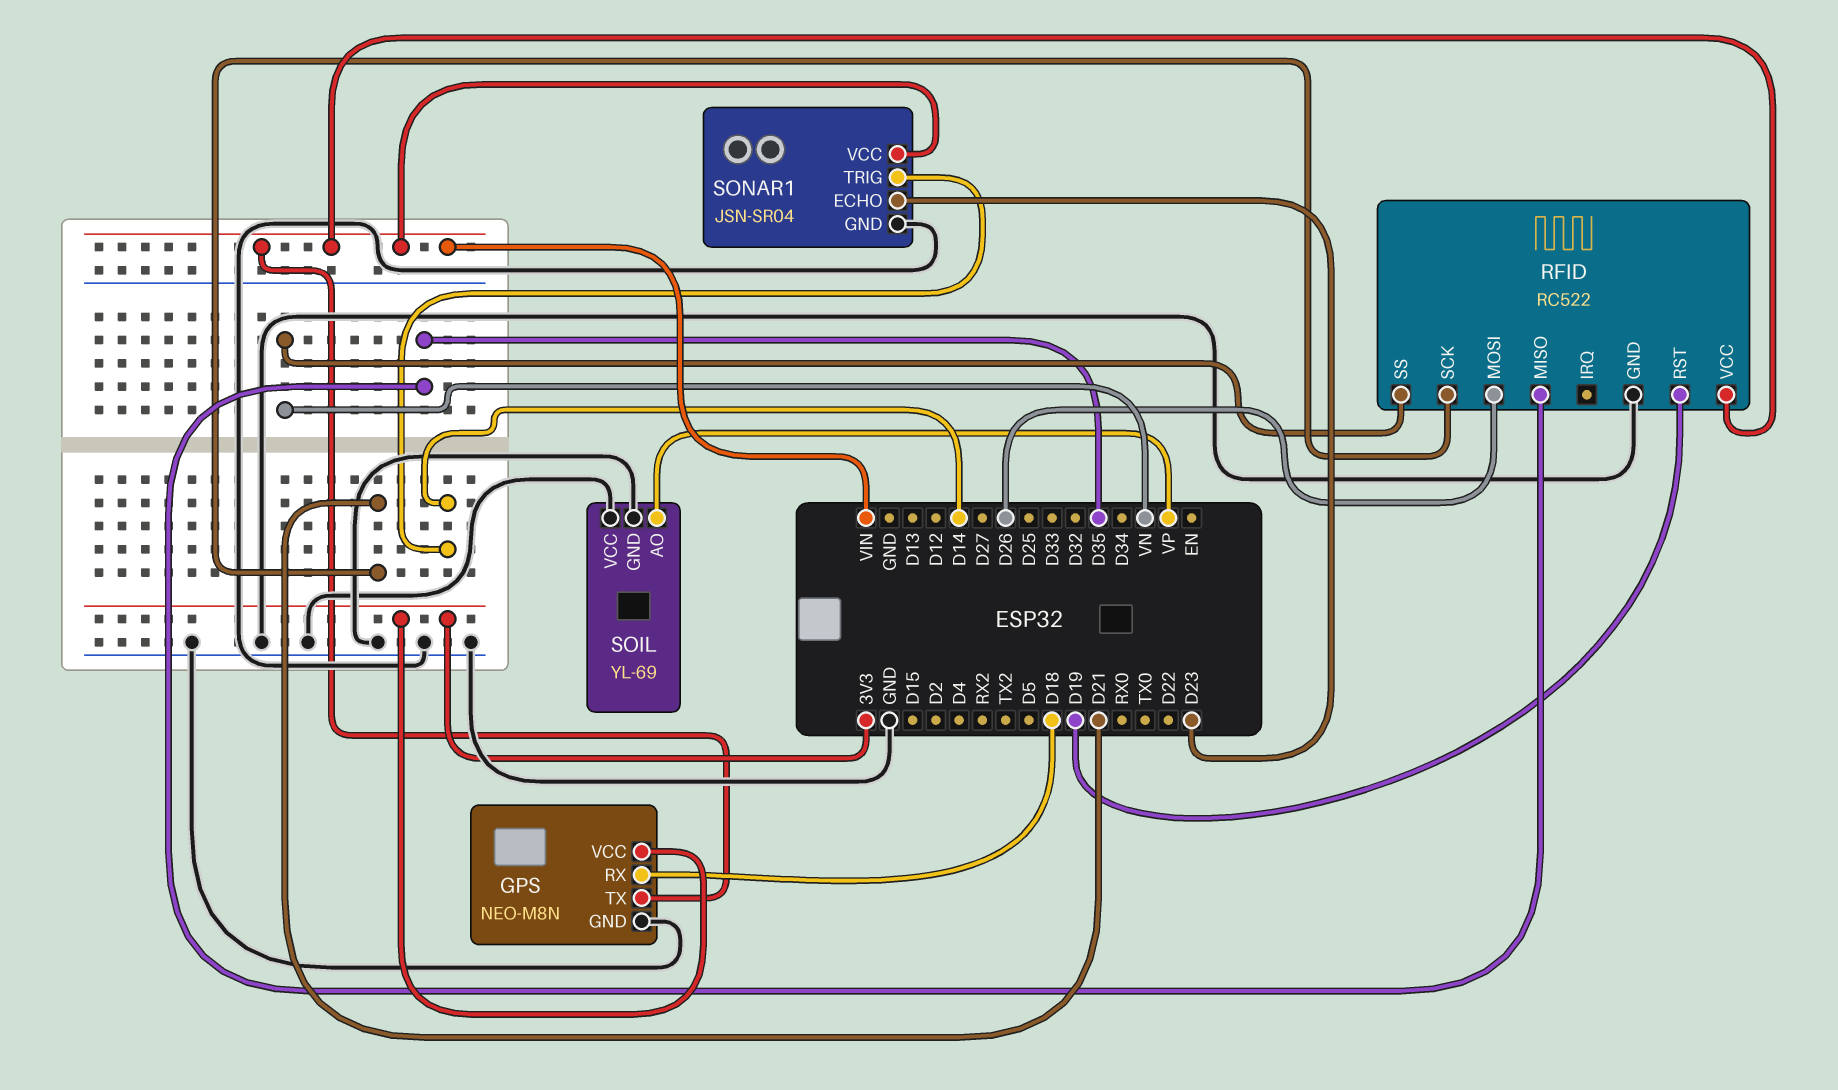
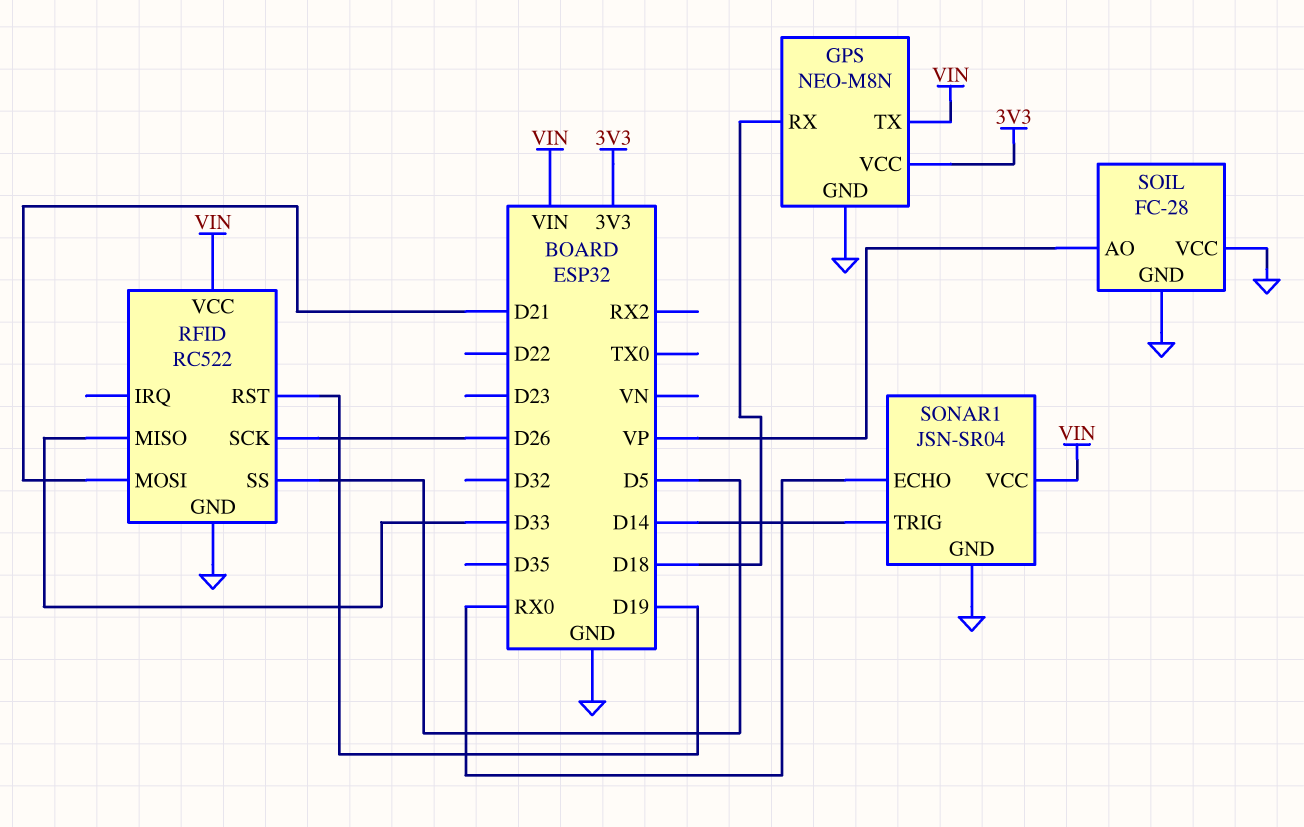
RFID pin MISO: D35 -> D33
RFID pin MOSI: D26 -> D21
RFID pin SCK: D21 -> D26
RFID pin SS: VN -> D5
SOIL: YL-69 -> FC-28
SONAR1 pin ECHO: D23 -> RX0

